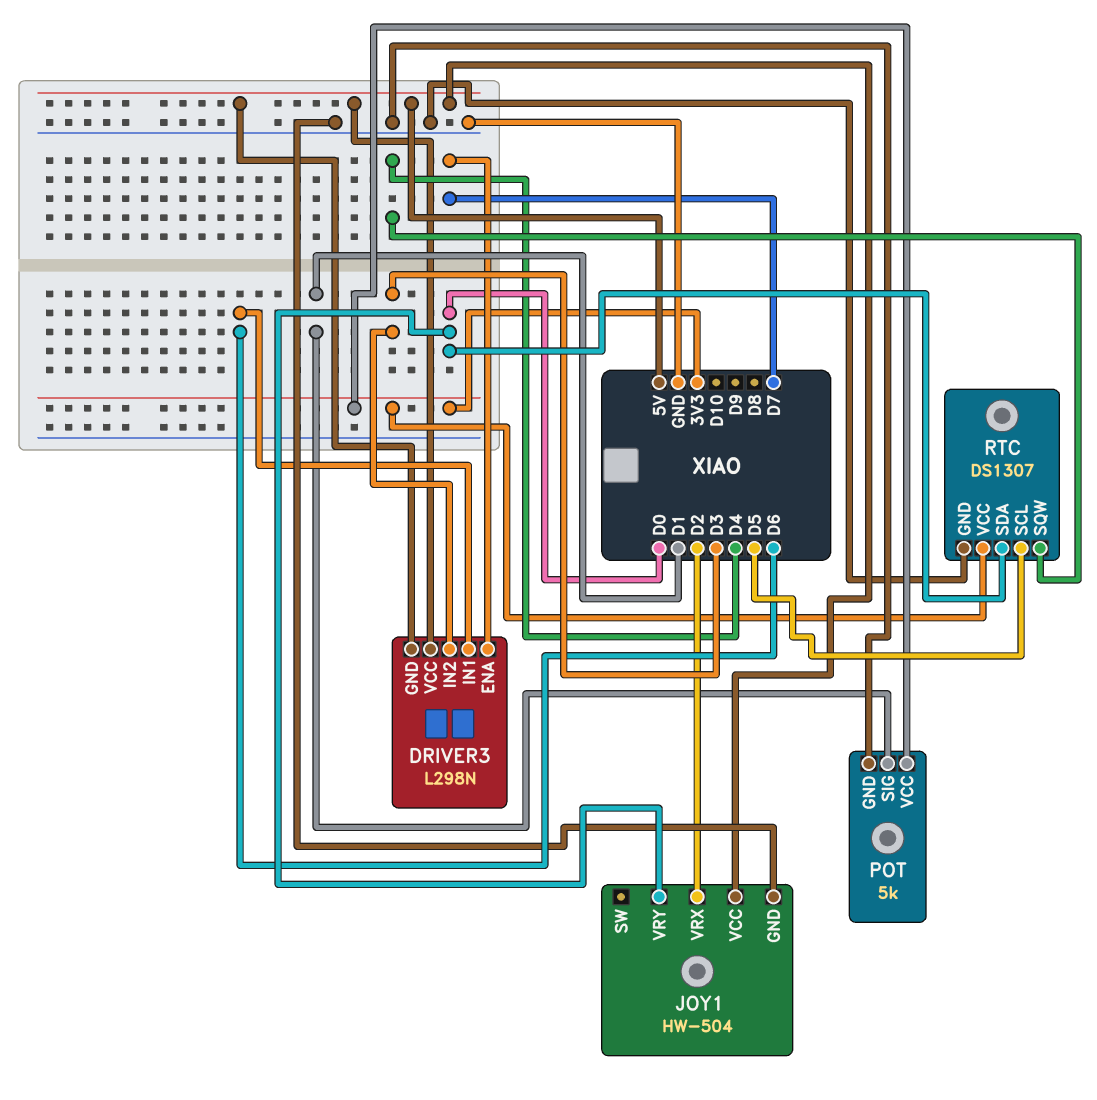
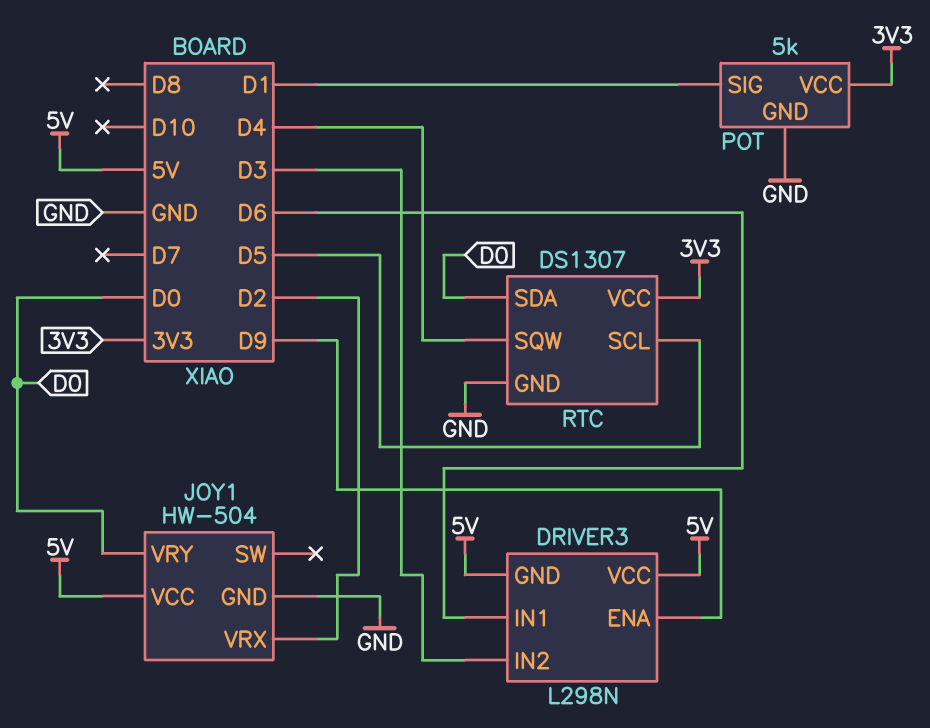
DRIVER3 pin ENA: D7 -> D9

